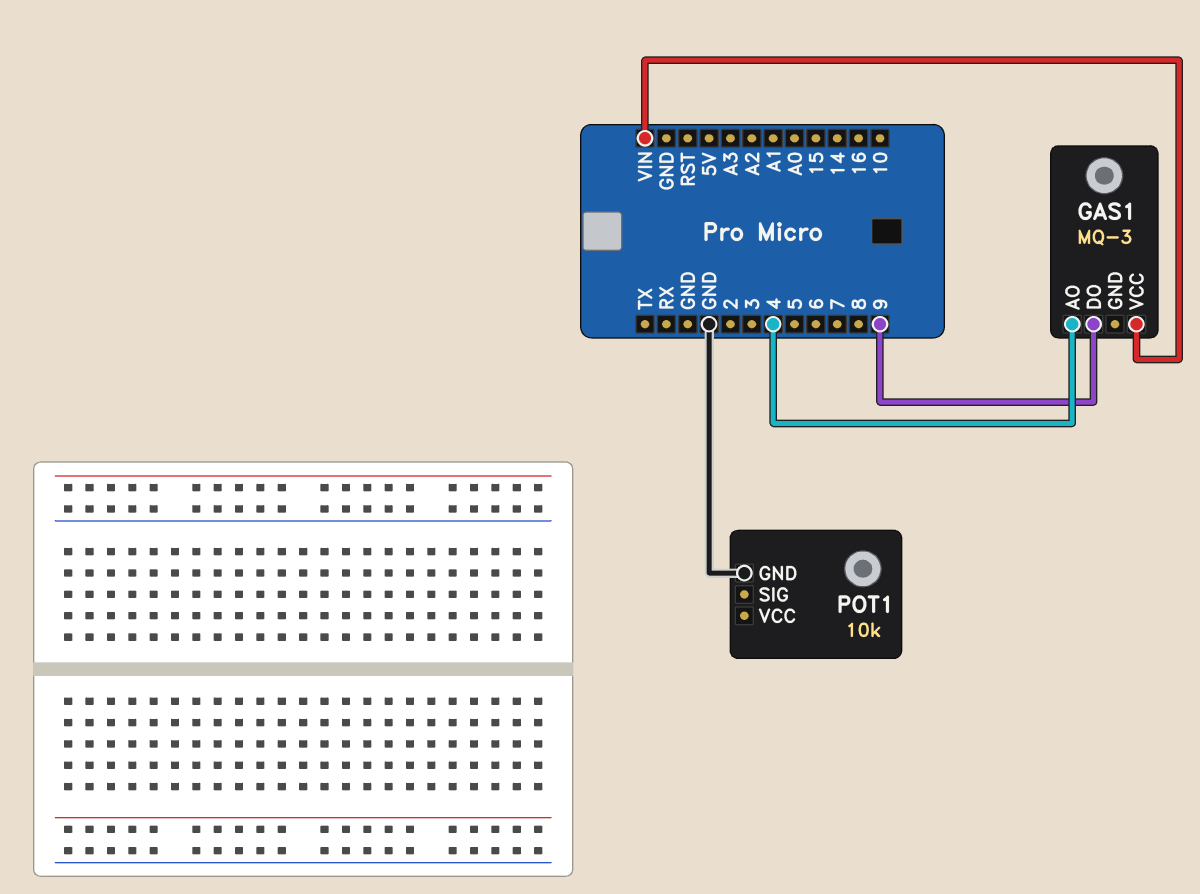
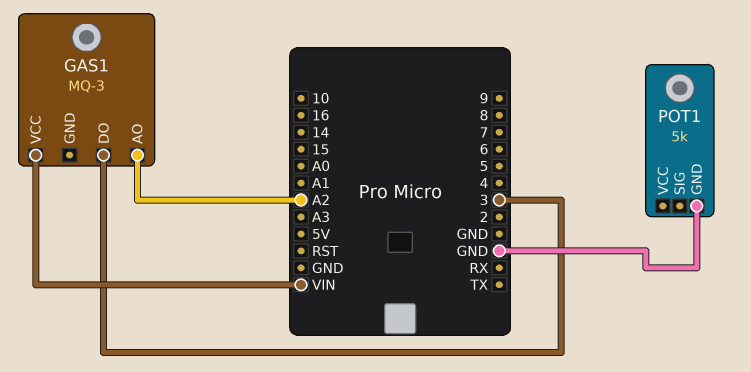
GAS1 pin AO: 4 -> A2
GAS1 pin DO: 9 -> 3
POT1: 10k -> 5k

